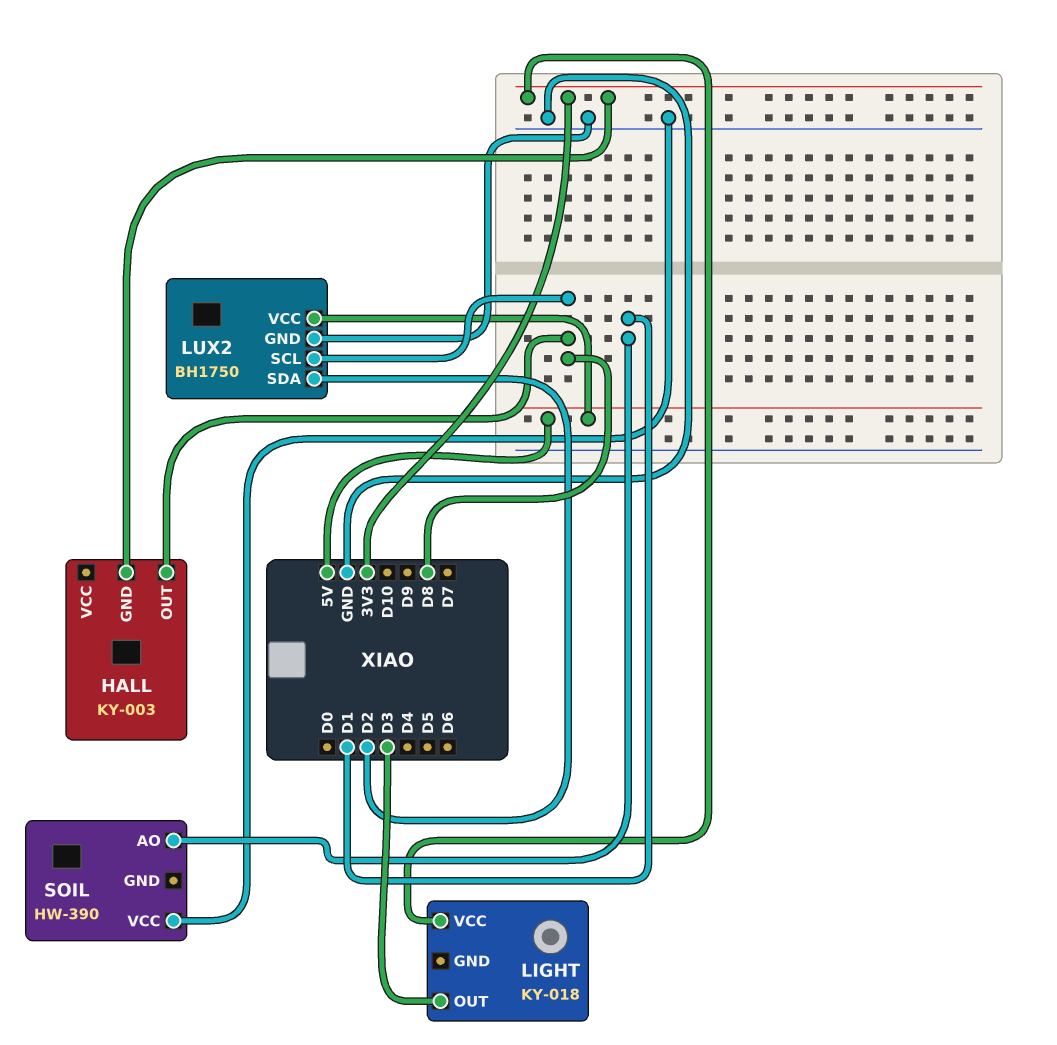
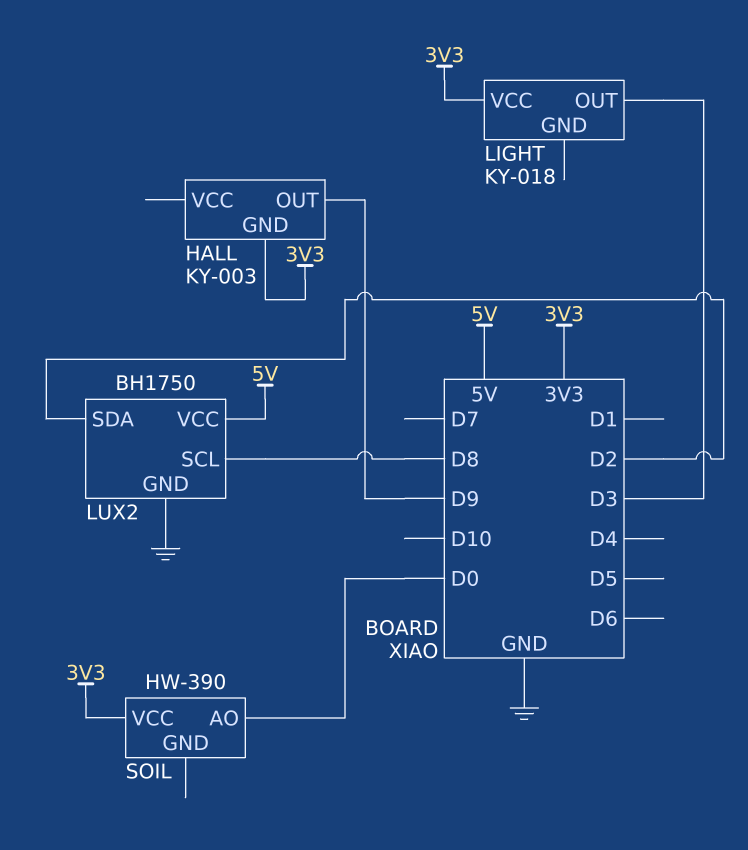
HALL pin OUT: D8 -> D9
SOIL pin AO: D1 -> D0
SOIL pin VCC: GND -> 3V3

